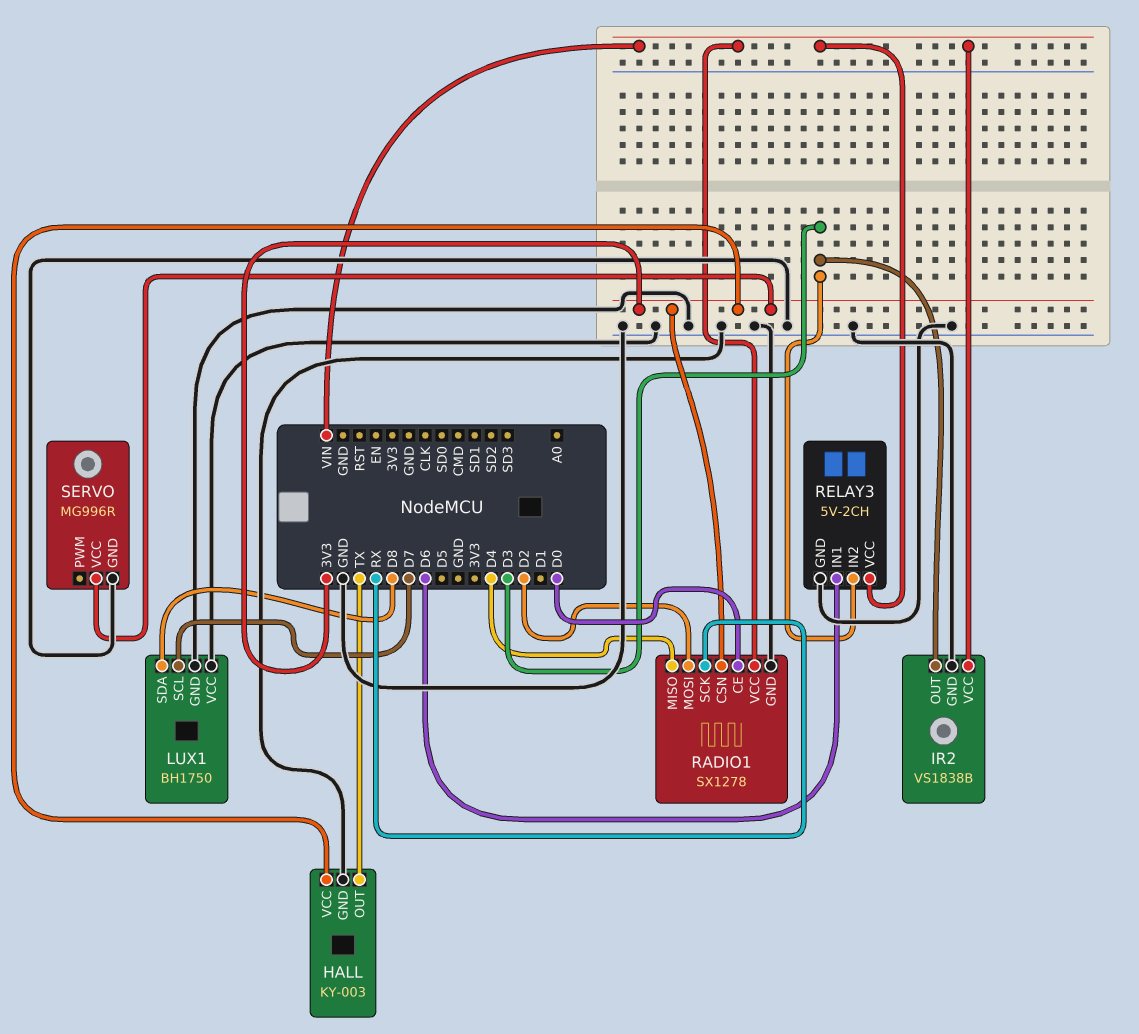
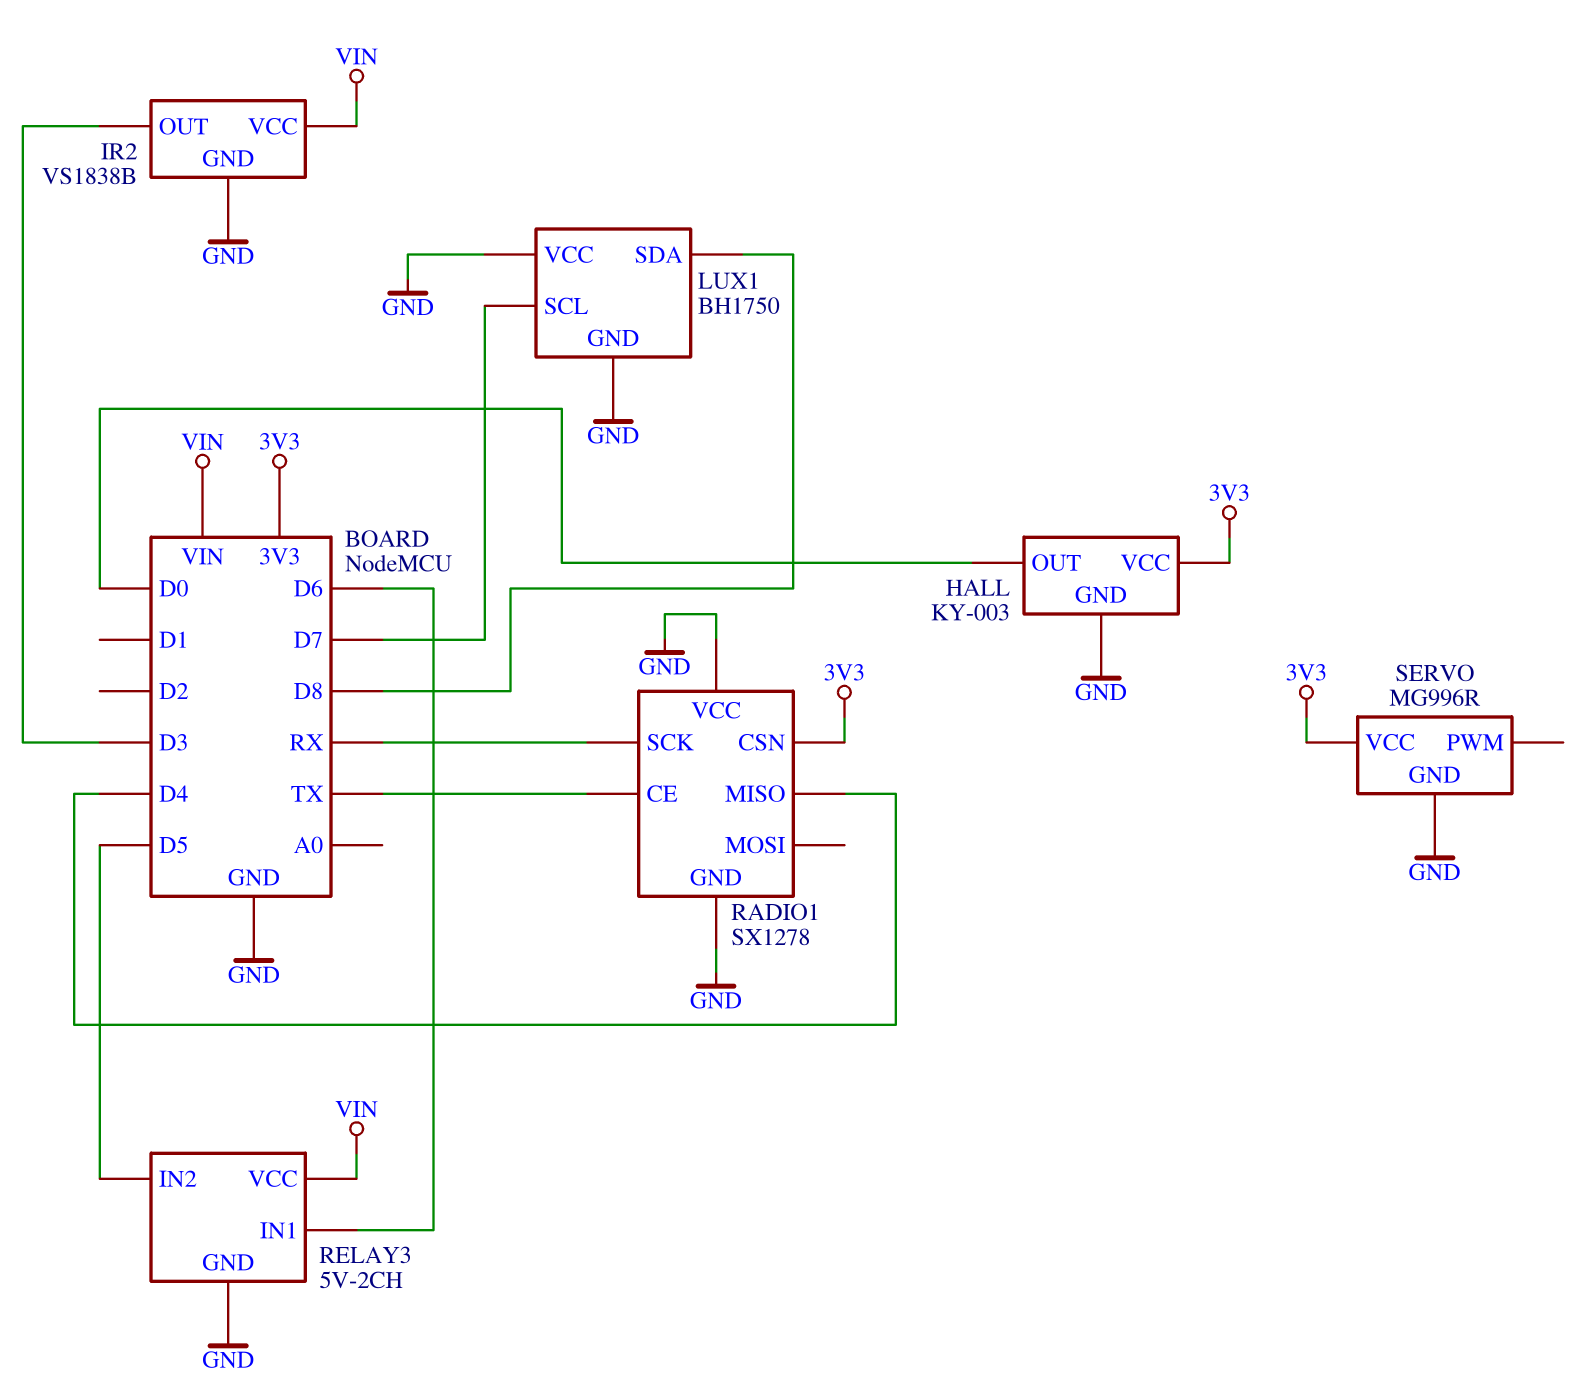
HALL pin OUT: TX -> D0
RADIO1 pin CE: D0 -> TX
RADIO1 pin MOSI: D2 -> none
RADIO1 pin VCC: VIN -> GND
RELAY3 pin IN2: D3 -> D5

